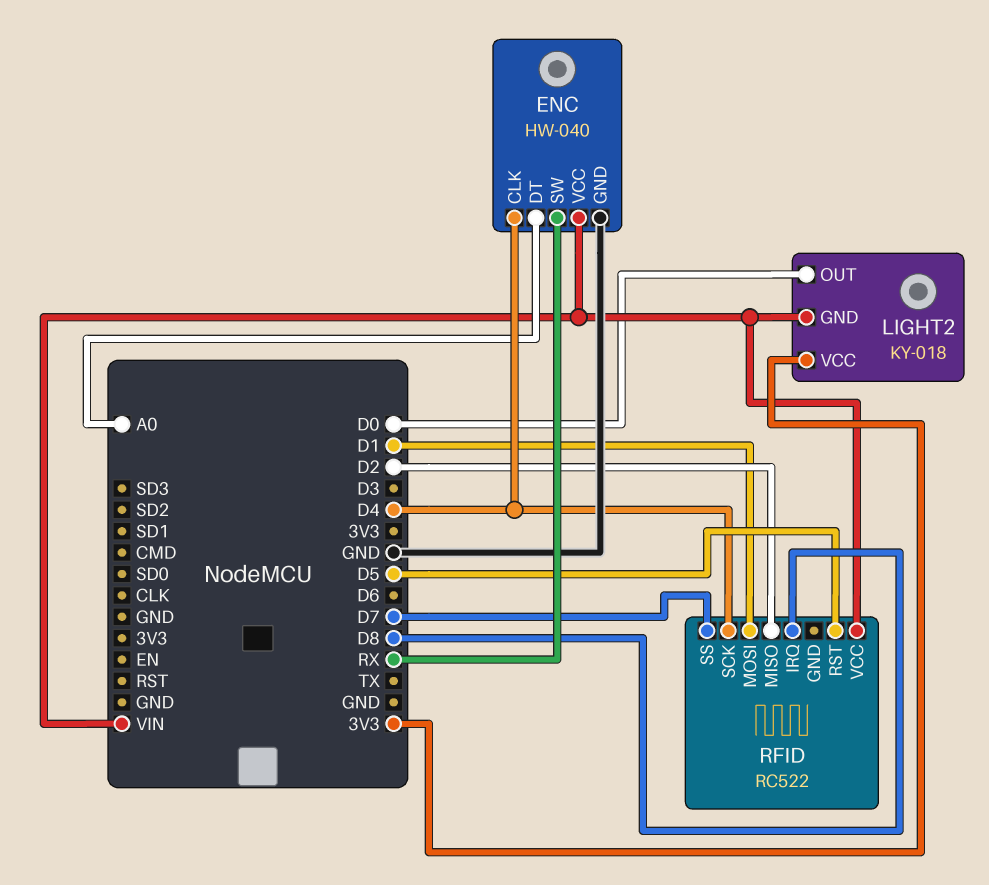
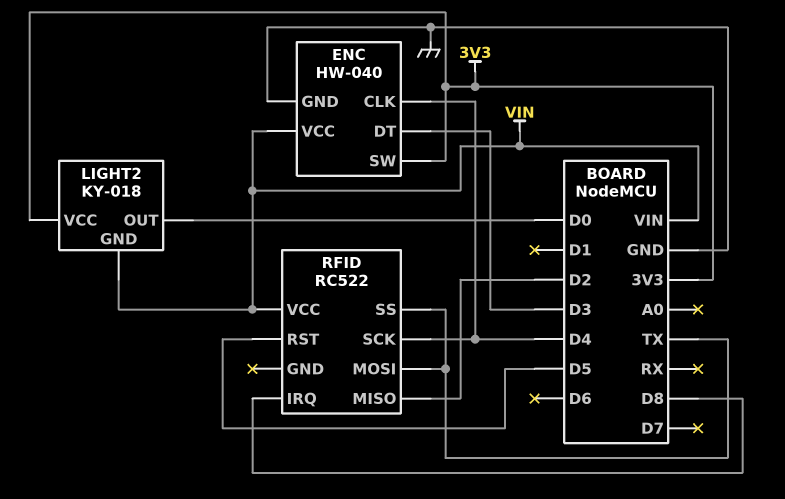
ENC pin DT: A0 -> D3
ENC pin SW: RX -> 3V3
RFID pin MOSI: D1 -> TX
RFID pin SS: D7 -> TX

